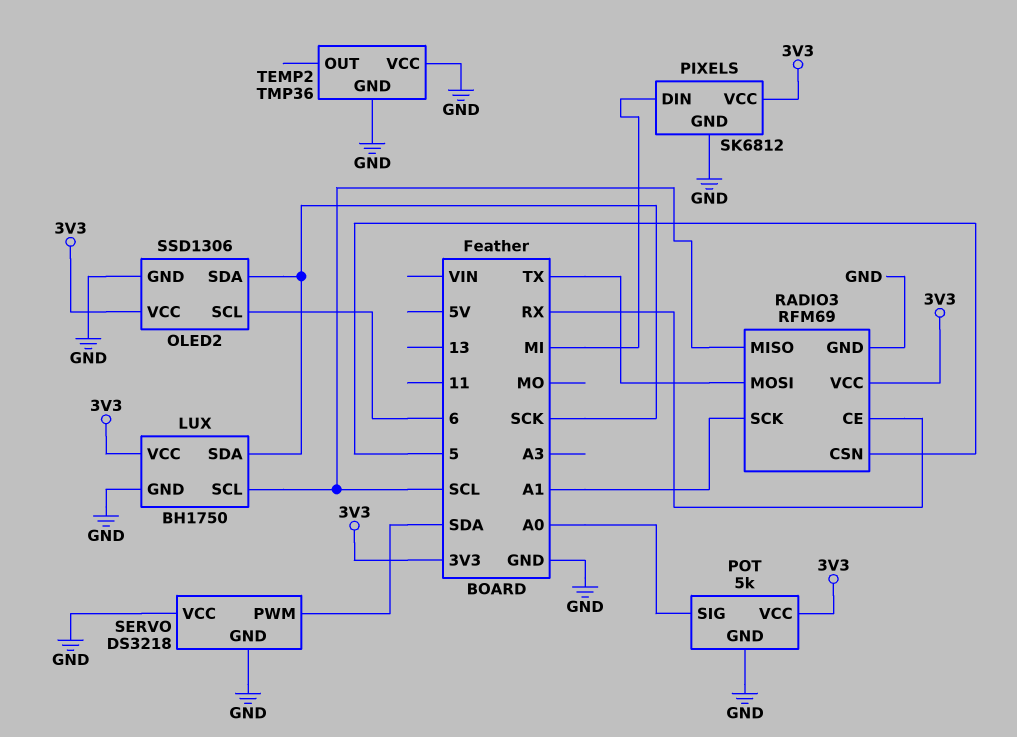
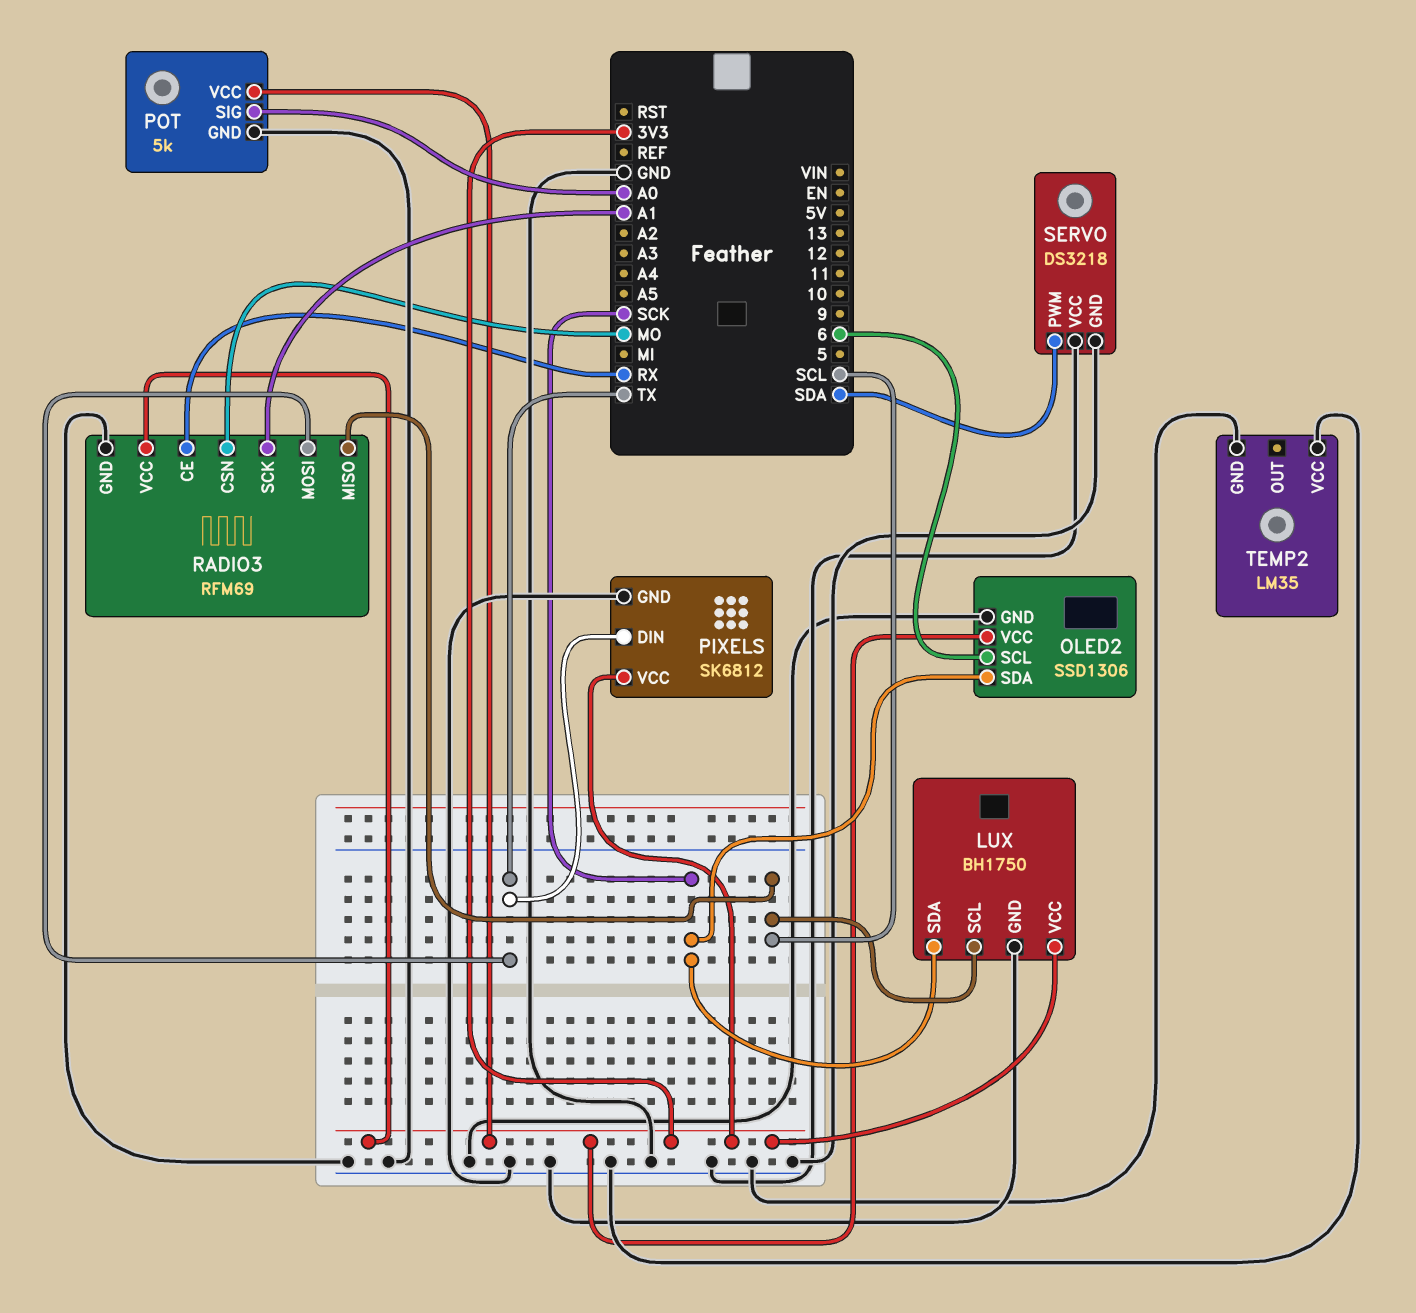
PIXELS pin DIN: MI -> TX
RADIO3 pin CSN: 5 -> MO
TEMP2: TMP36 -> LM35

